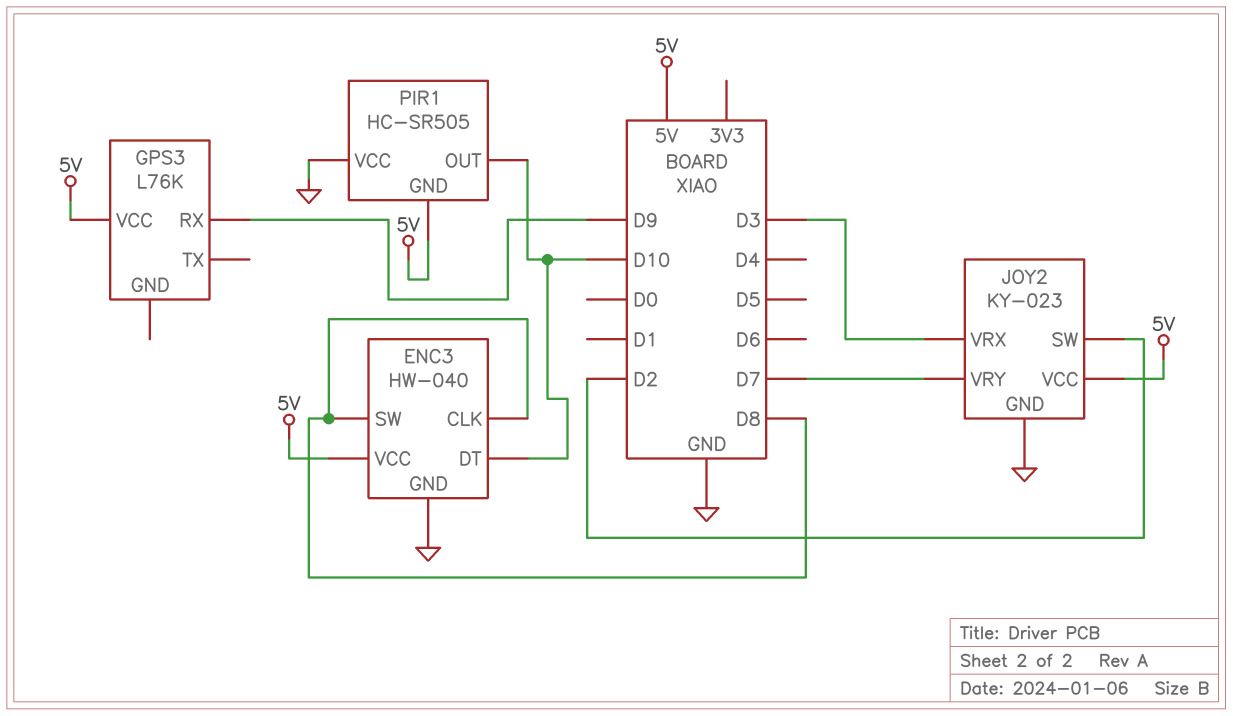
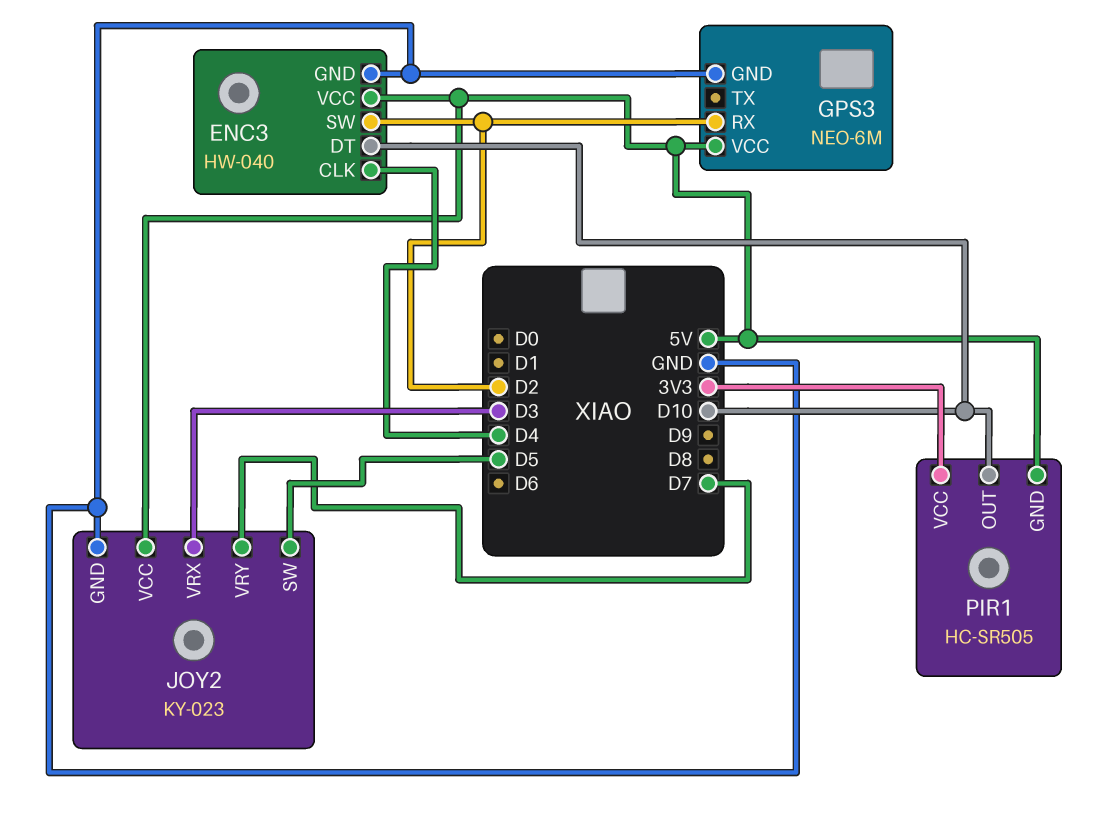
ENC3 pin CLK: D8 -> D4
ENC3 pin SW: D8 -> D2
GPS3: L76K -> NEO-6M
GPS3 pin GND: none -> GND
GPS3 pin RX: D9 -> D2
JOY2 pin SW: D2 -> D5
PIR1 pin VCC: GND -> 3V3

